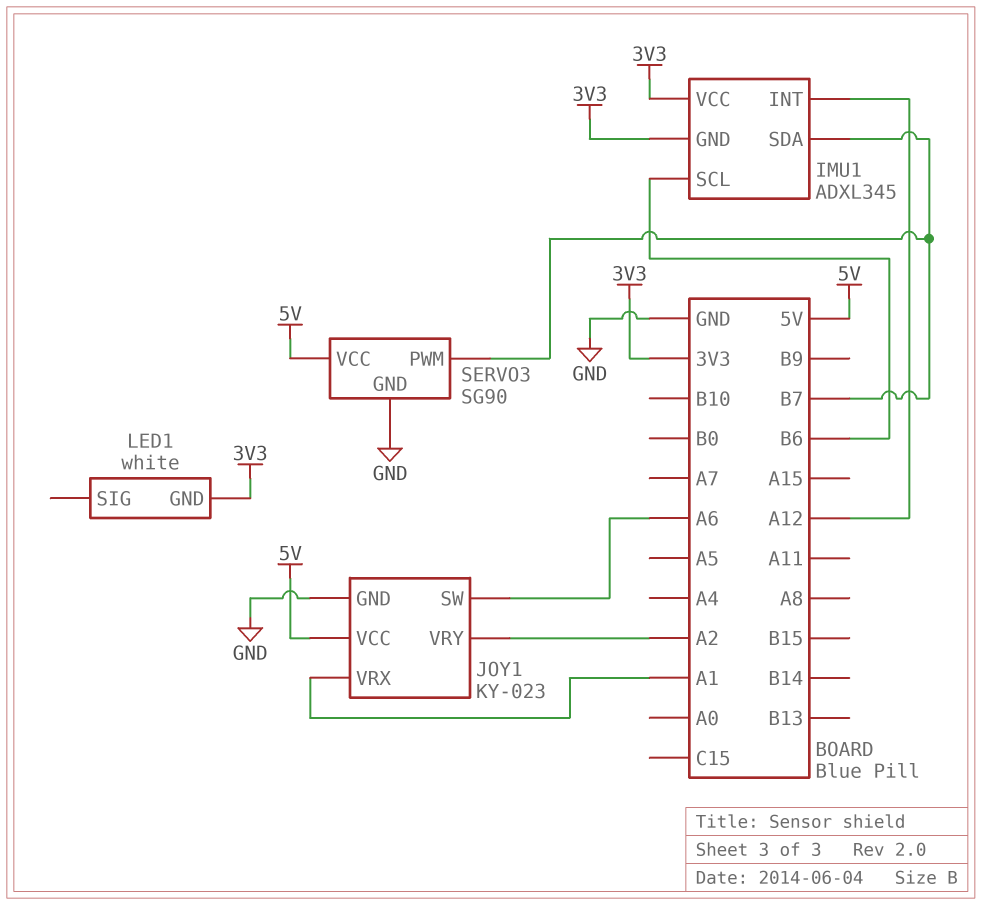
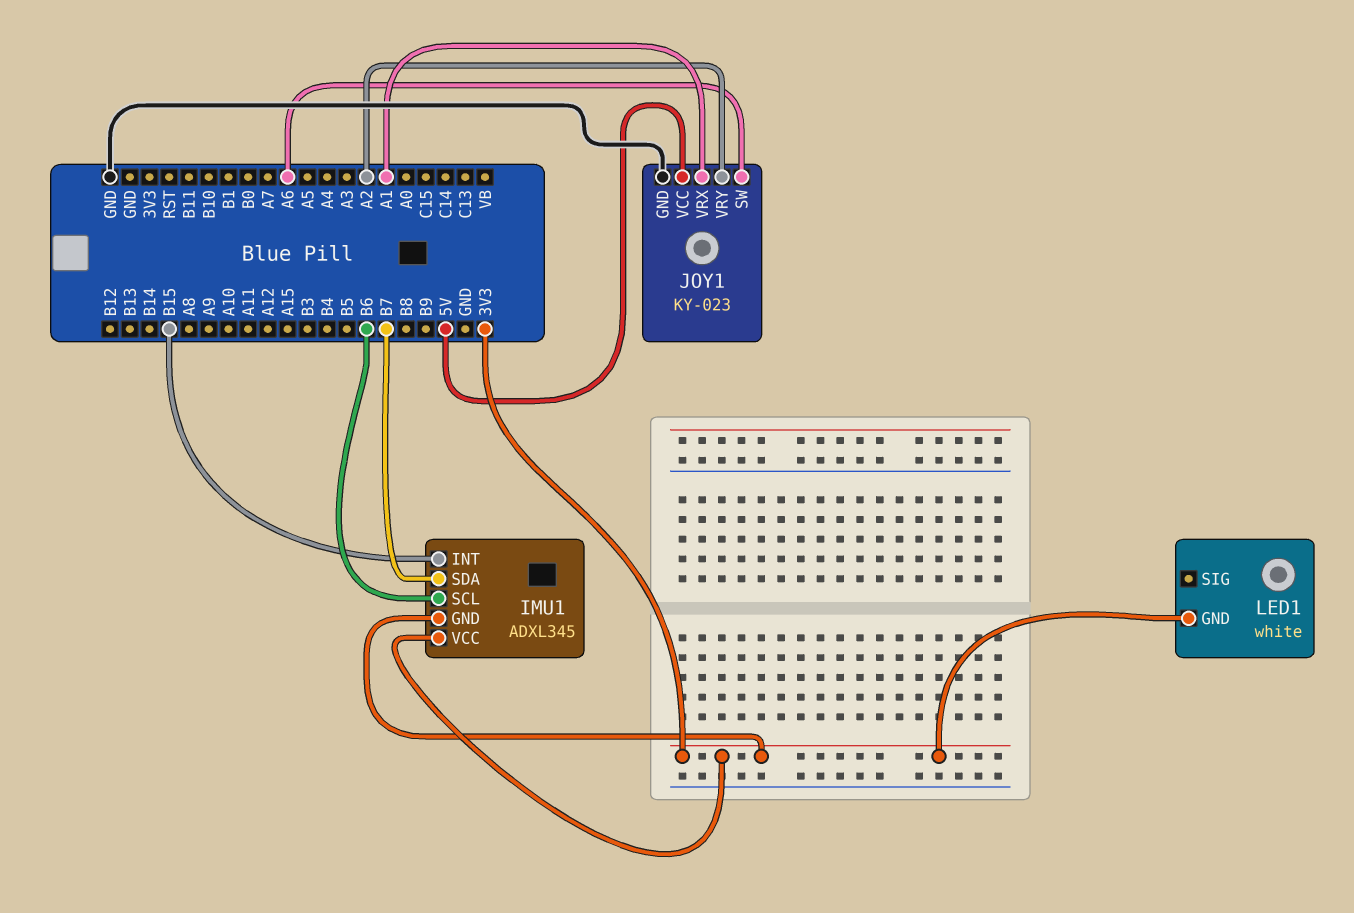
IMU1 pin INT: A12 -> B15
SERVO3: SG90 -> none
SERVO3 pin GND: GND -> none
SERVO3 pin PWM: B7 -> none
SERVO3 pin VCC: 5V -> none

